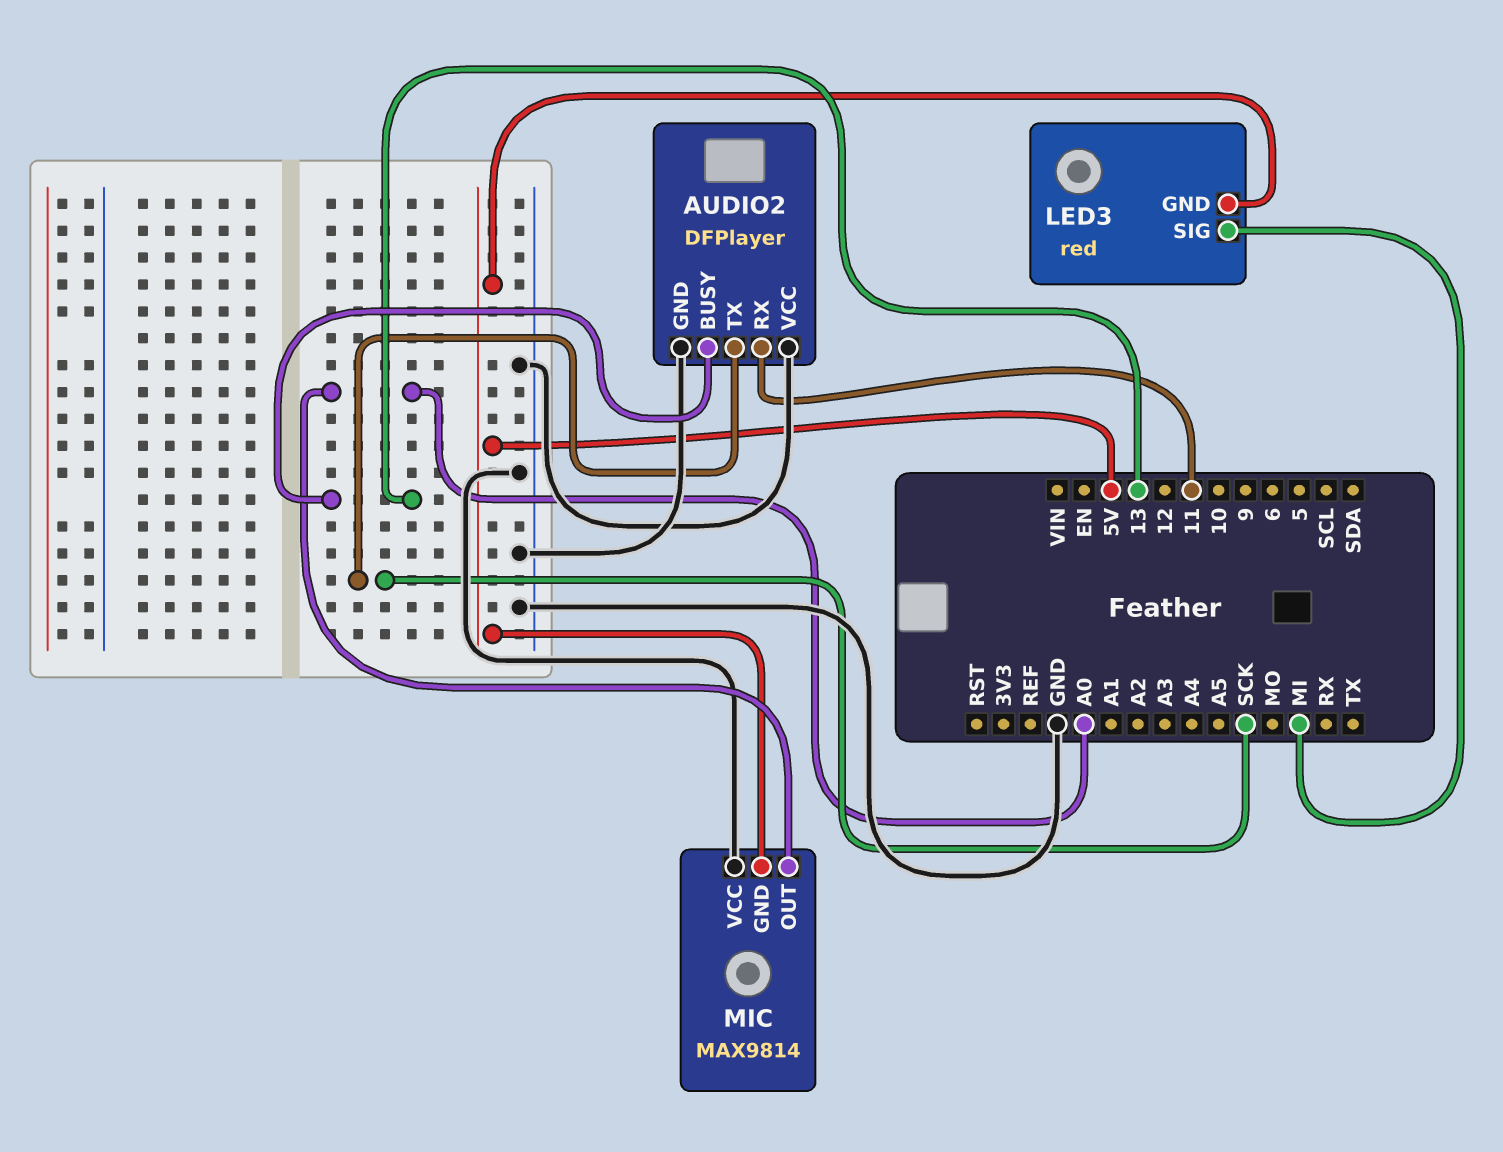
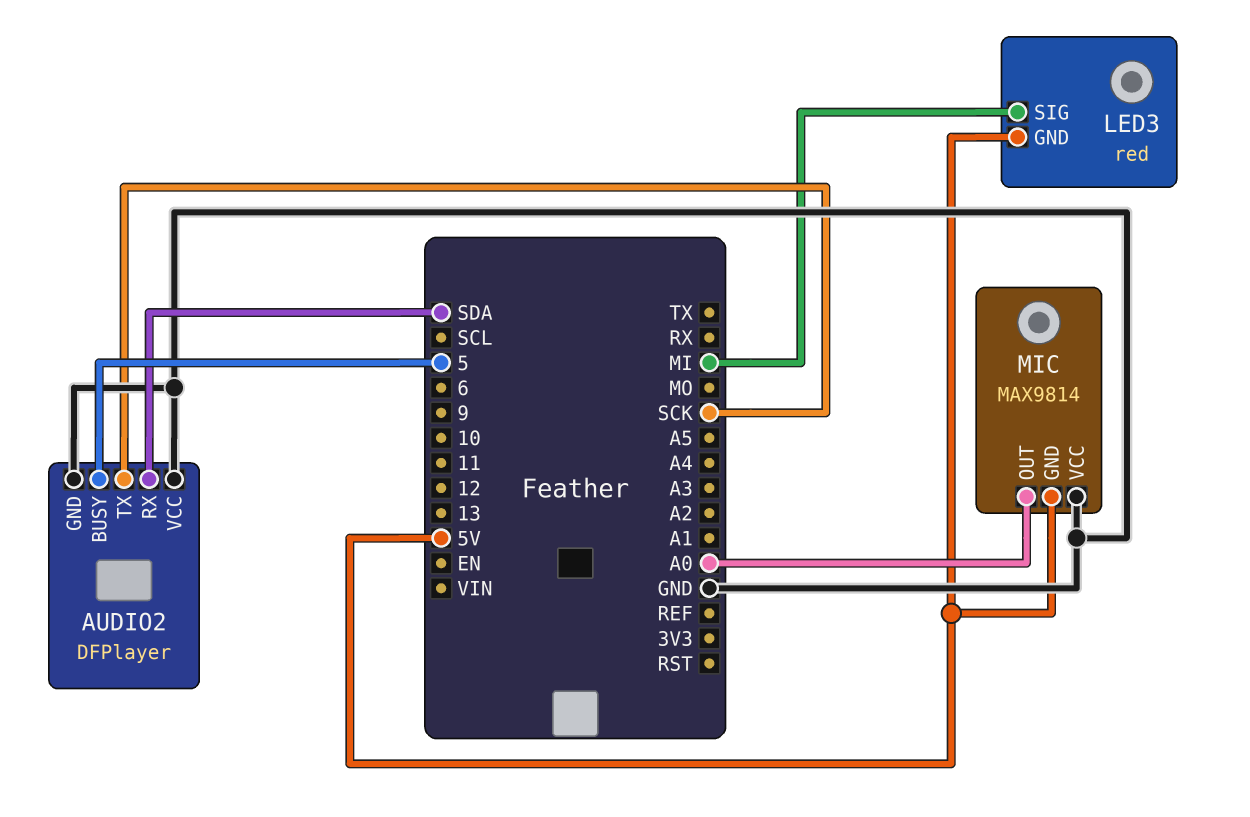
AUDIO2 pin BUSY: 13 -> 5
AUDIO2 pin RX: 11 -> SDA

